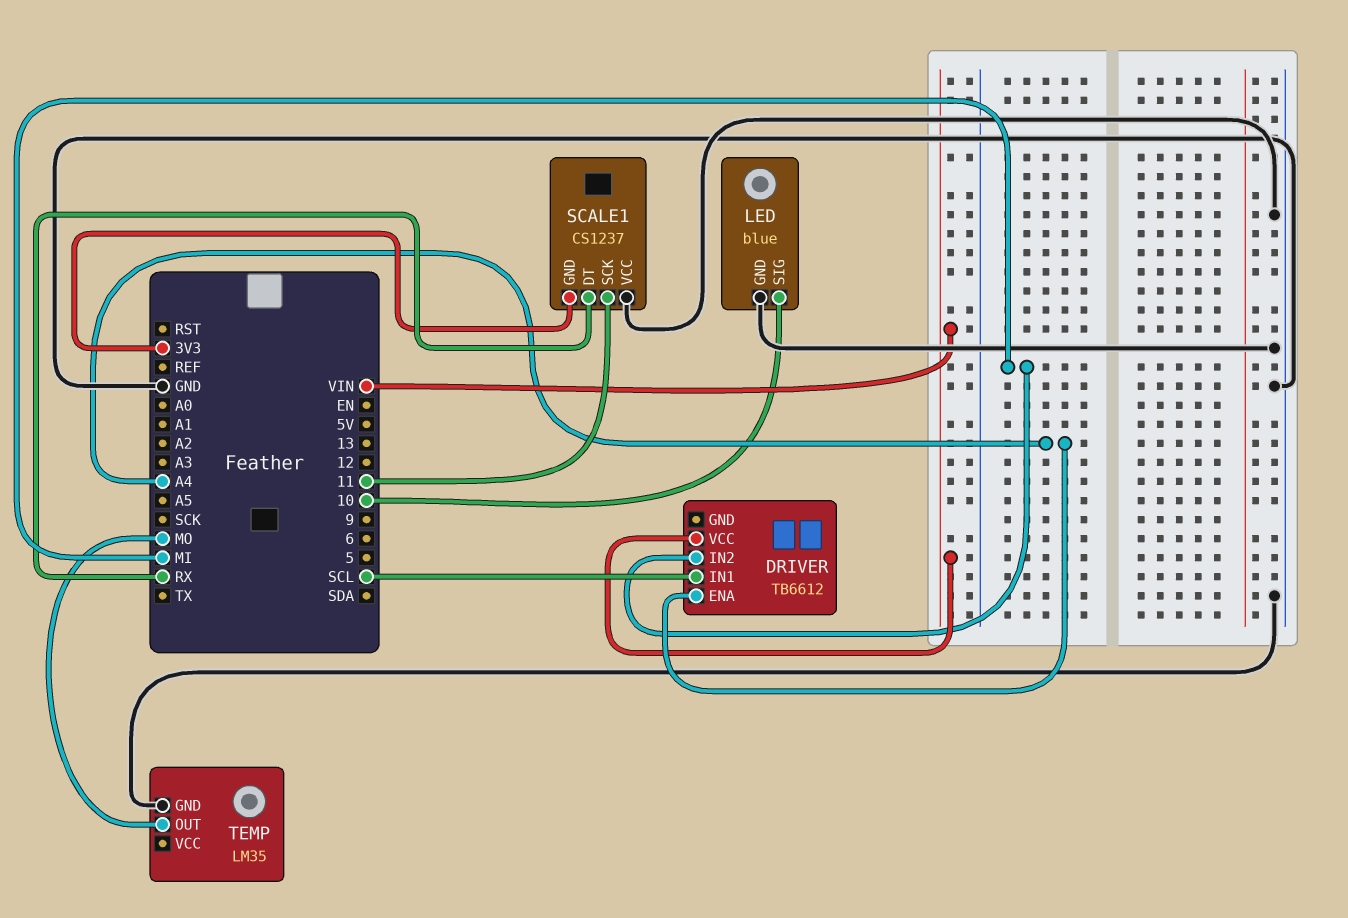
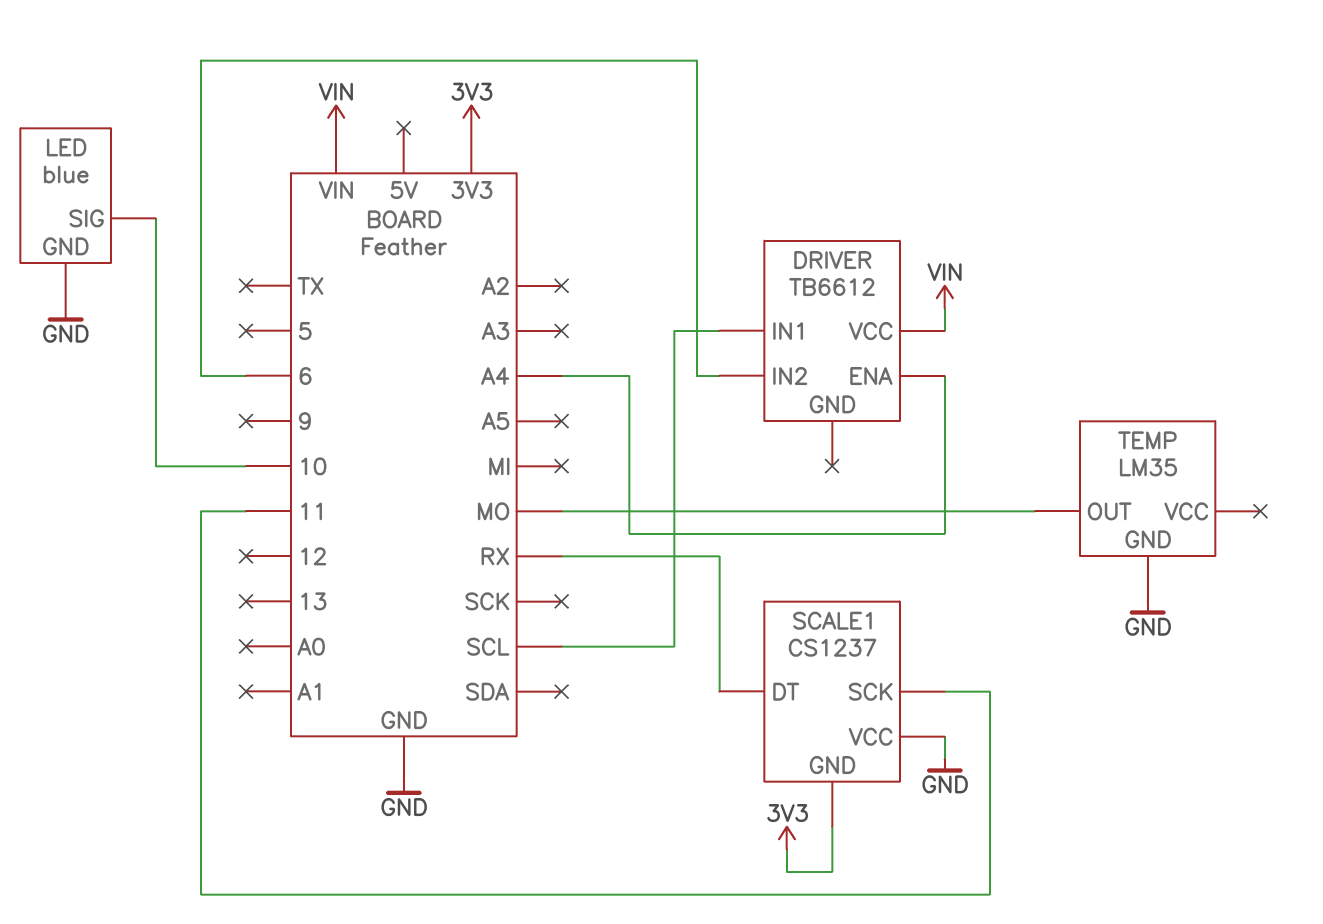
DRIVER pin IN2: MI -> 6

